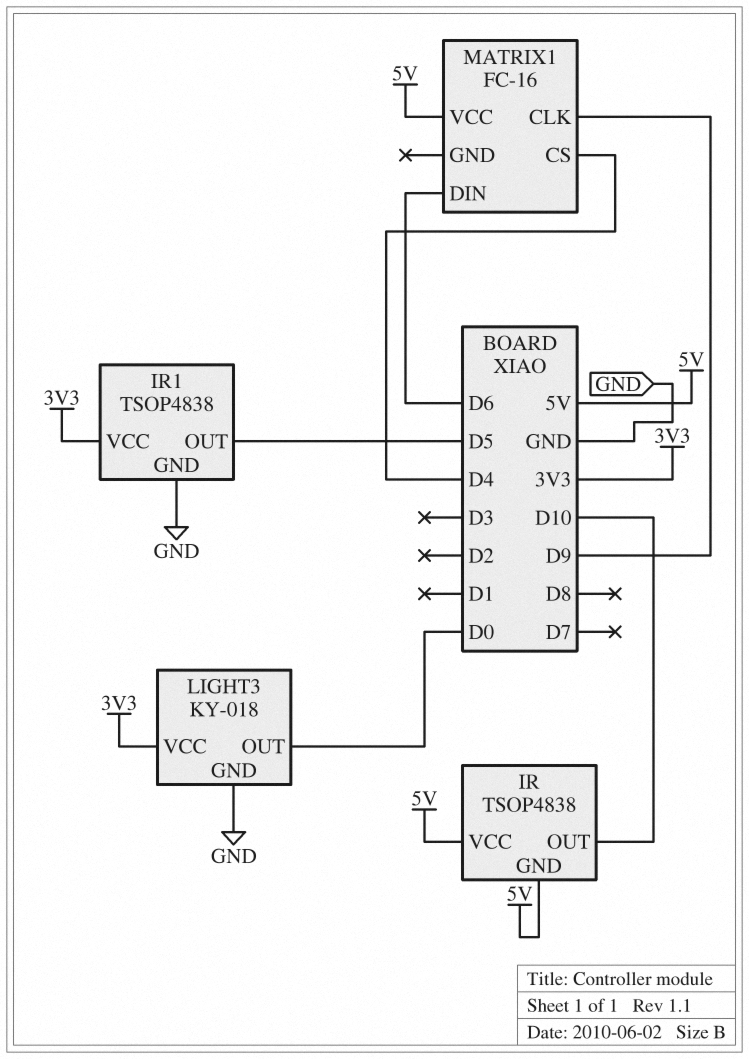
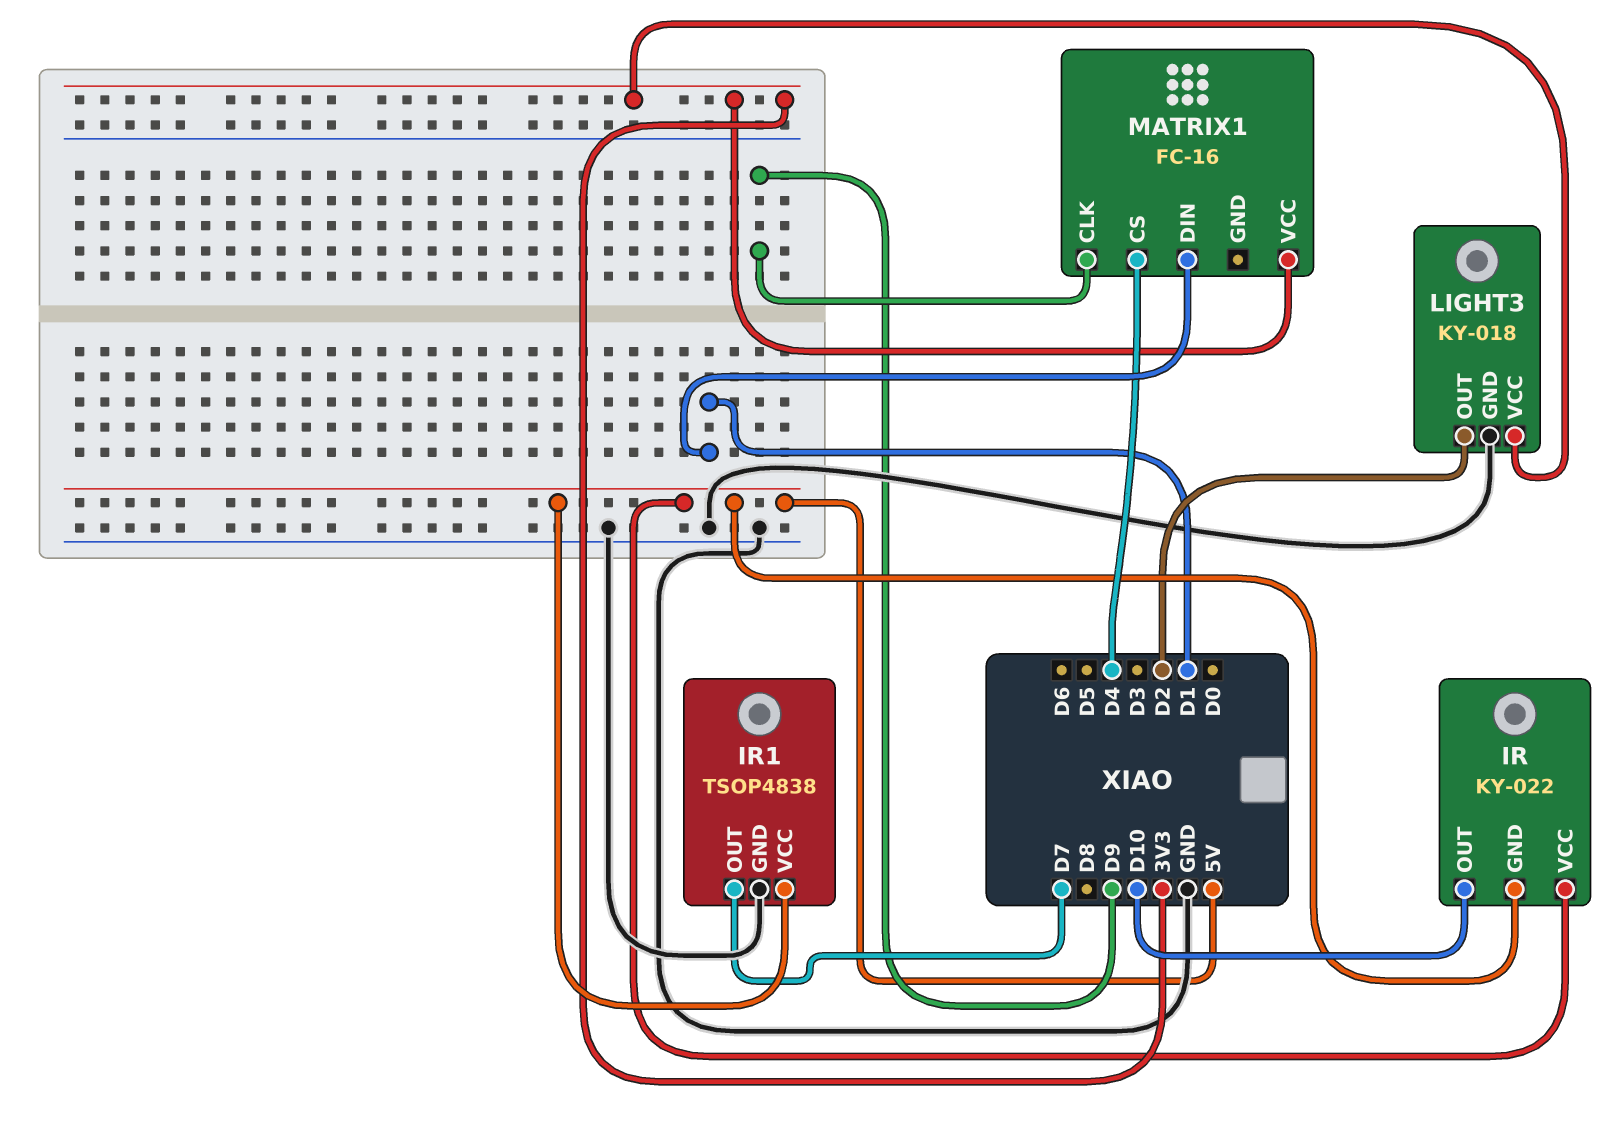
IR: TSOP4838 -> KY-022
IR1 pin OUT: D5 -> D7
IR1 pin VCC: 3V3 -> 5V
LIGHT3 pin OUT: D0 -> D2
MATRIX1 pin DIN: D6 -> D1
MATRIX1 pin VCC: 5V -> 3V3

